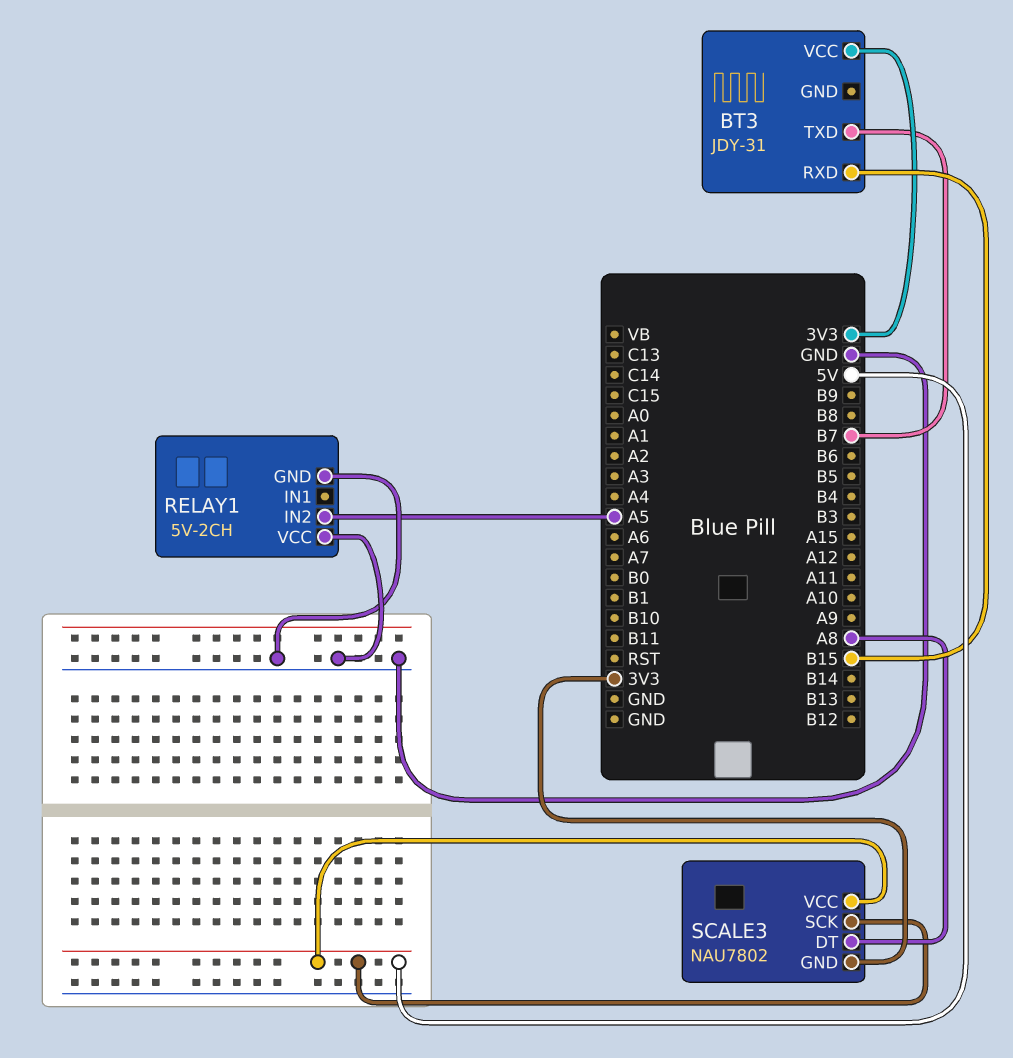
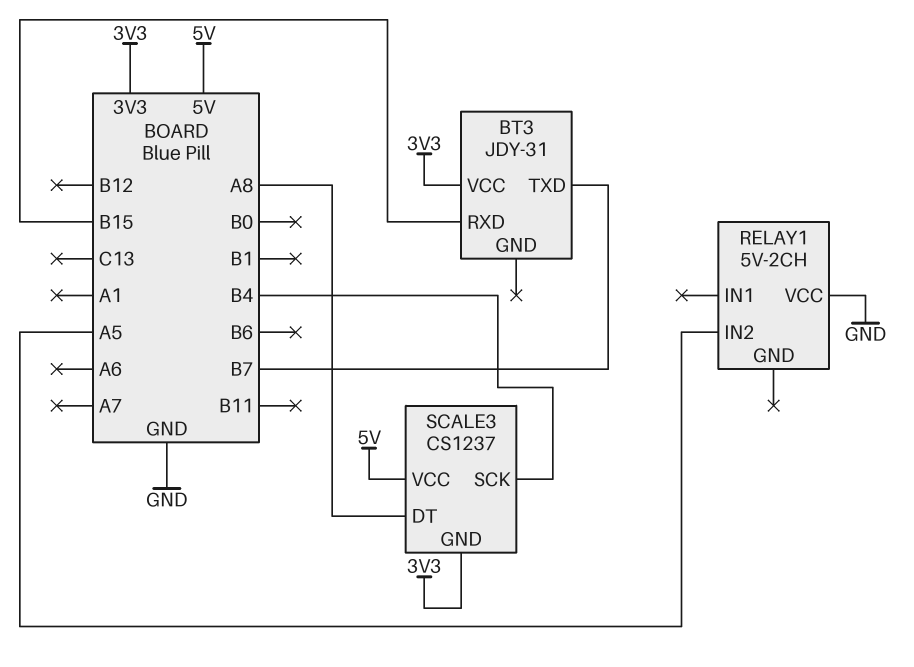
RELAY1 pin GND: GND -> none
SCALE3: NAU7802 -> CS1237
SCALE3 pin SCK: 5V -> B4

